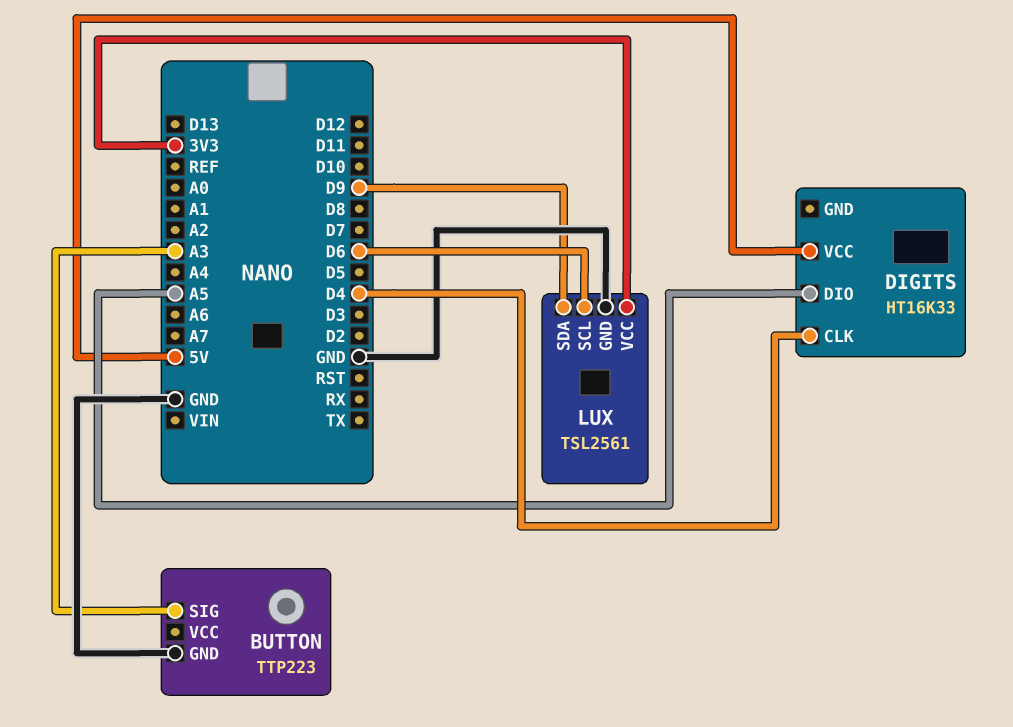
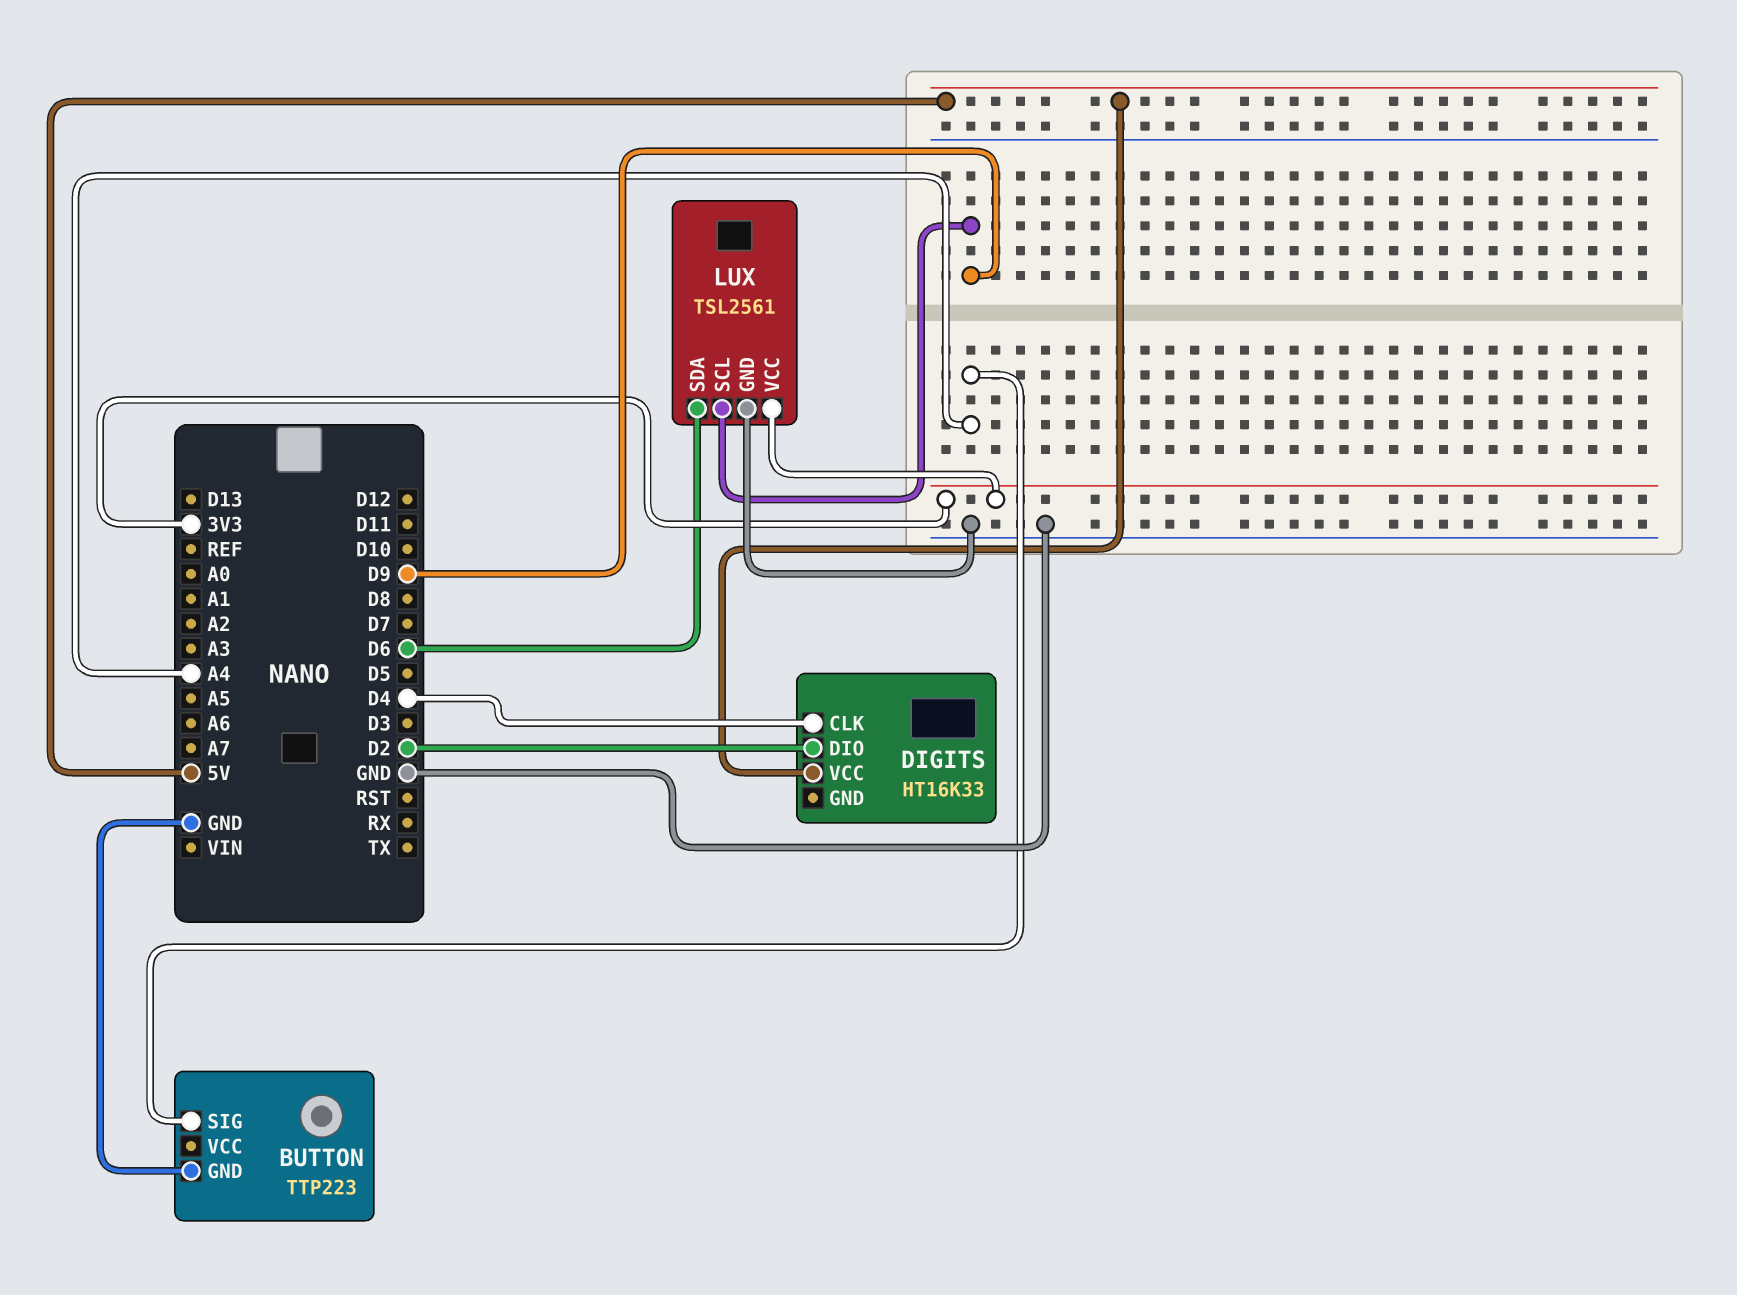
BUTTON pin SIG: A3 -> A4
DIGITS pin DIO: A5 -> D2
LUX pin SCL: D6 -> D9
LUX pin SDA: D9 -> D6

